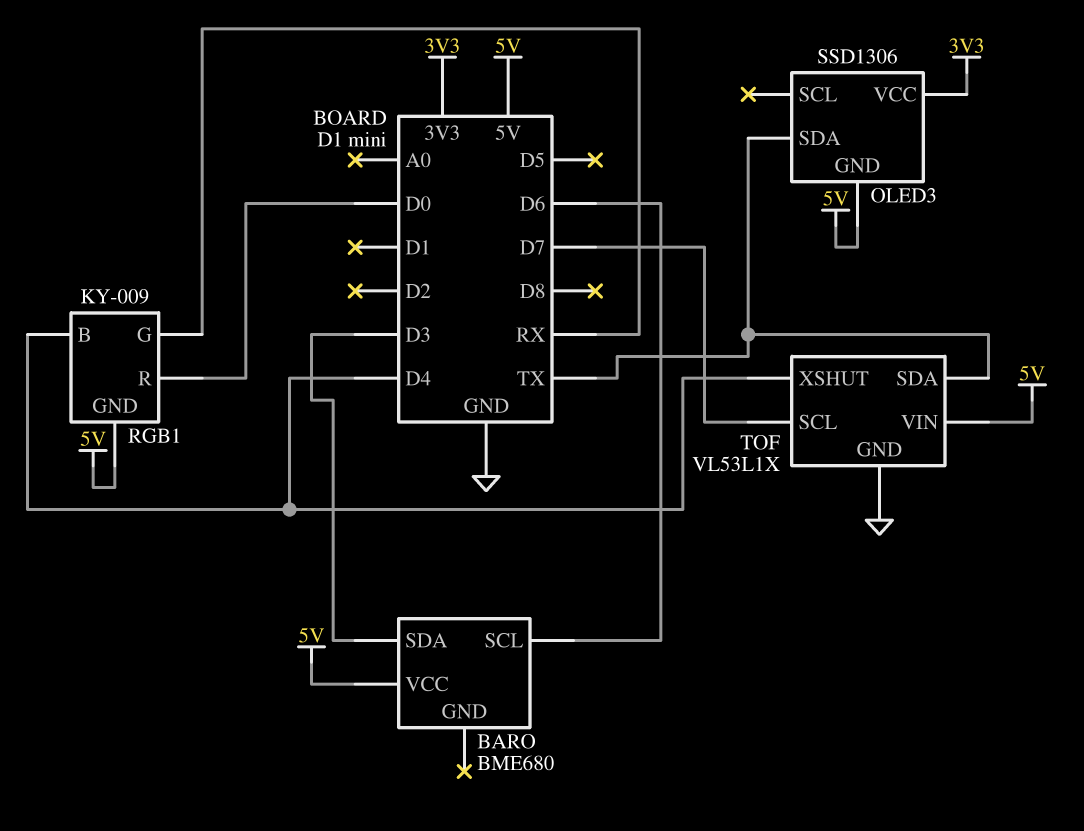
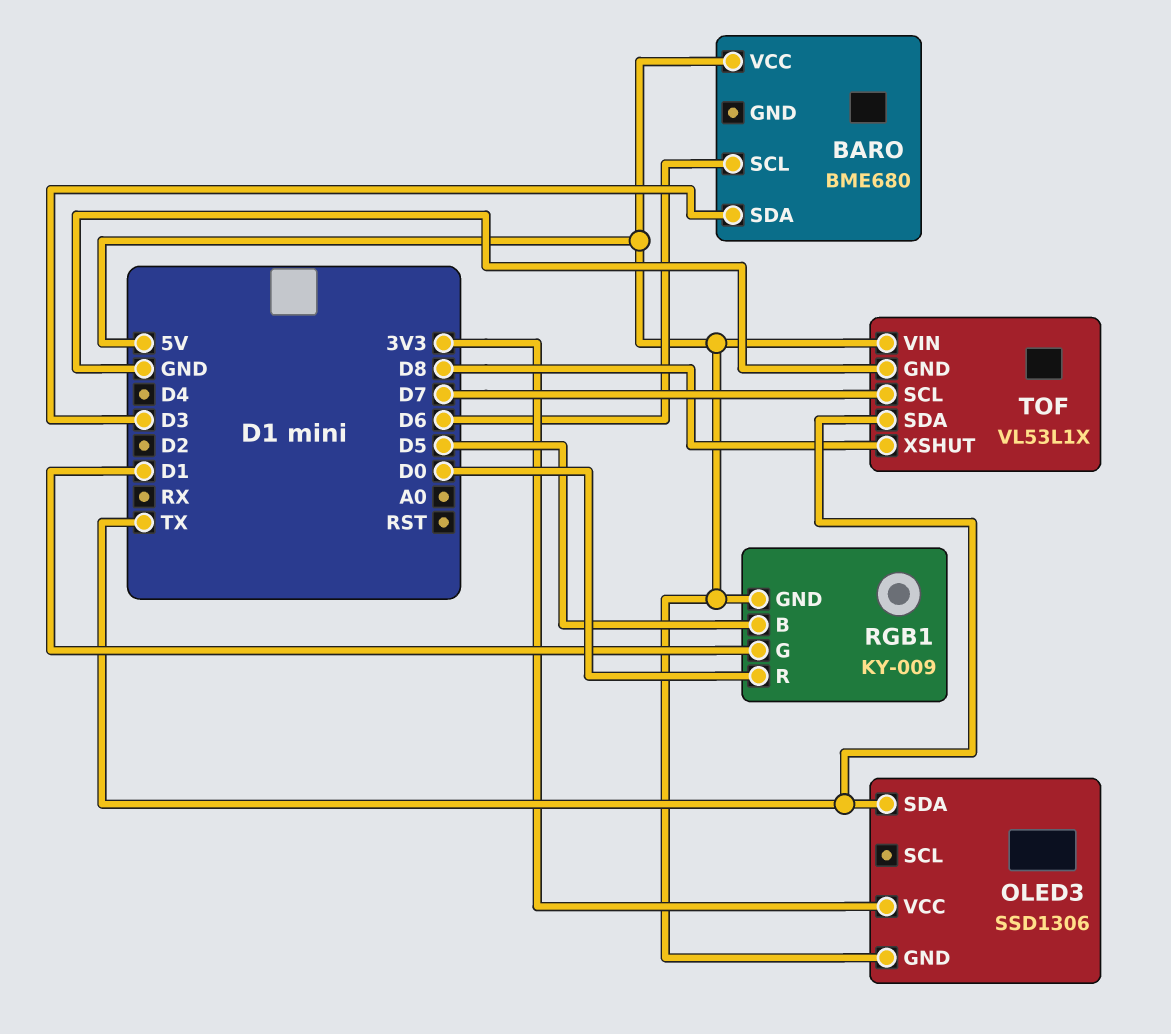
RGB1 pin B: D4 -> D5
RGB1 pin G: RX -> D1
TOF pin XSHUT: D4 -> D8

